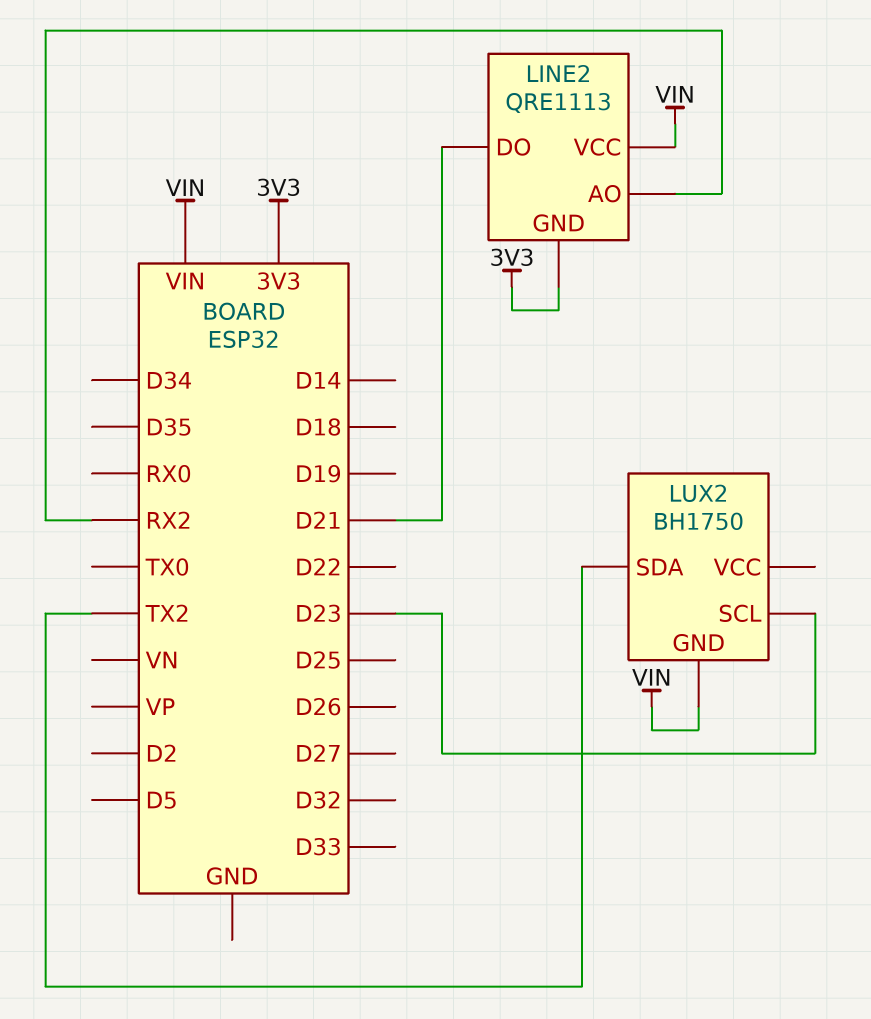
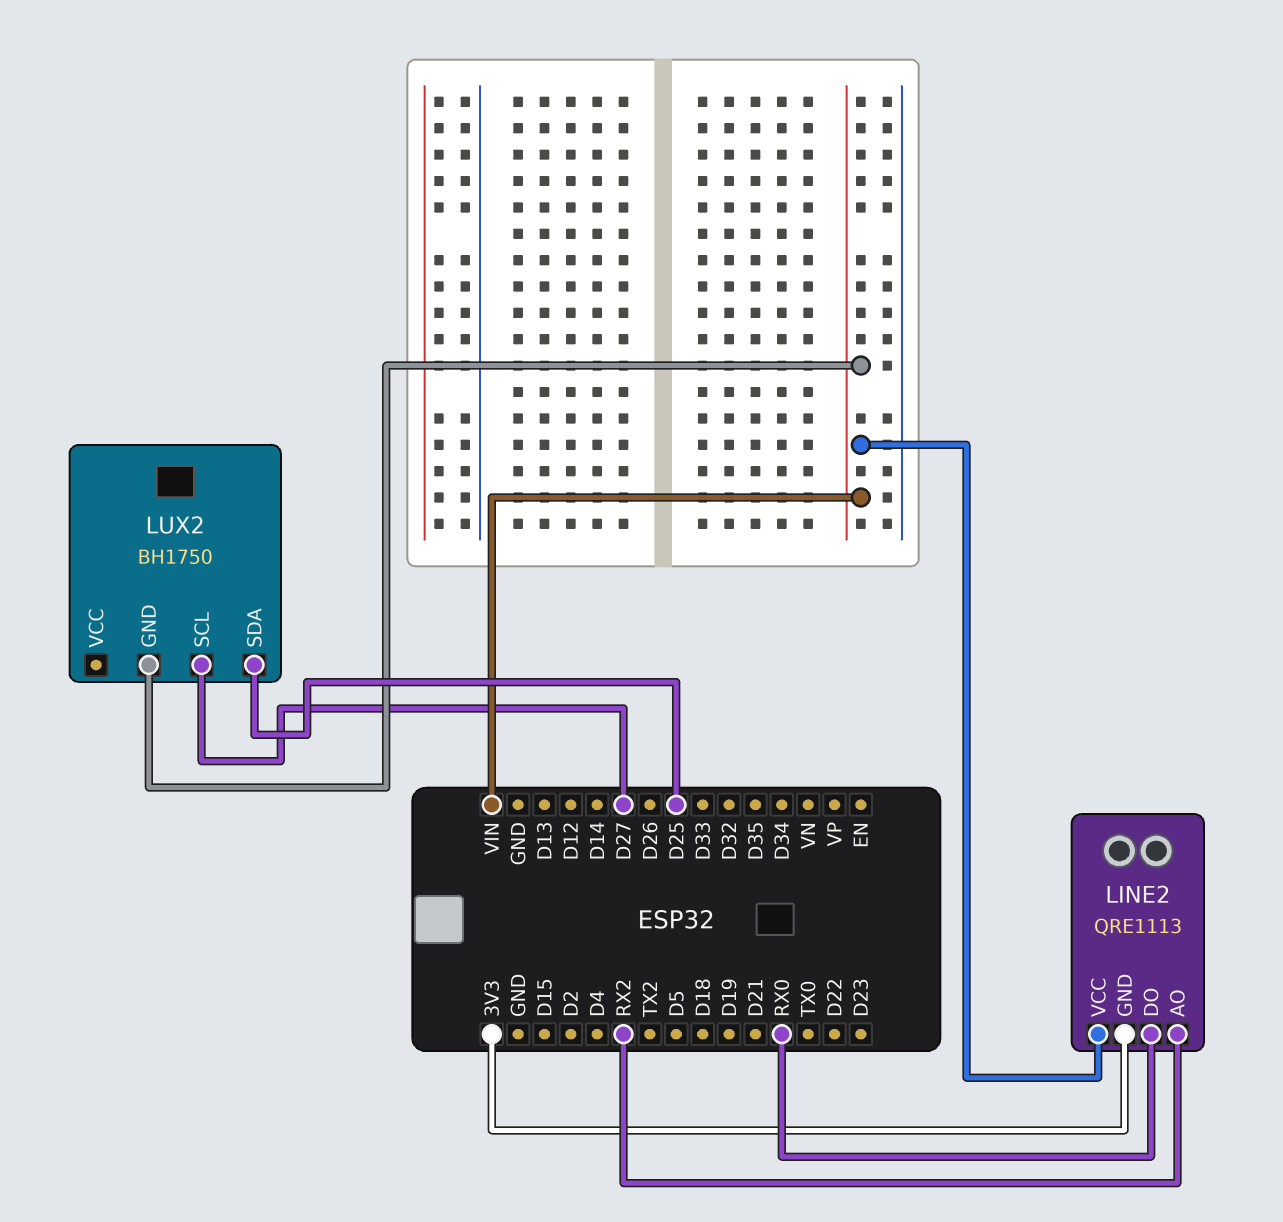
LINE2 pin DO: D21 -> RX0
LUX2 pin SCL: D23 -> D27
LUX2 pin SDA: TX2 -> D25

